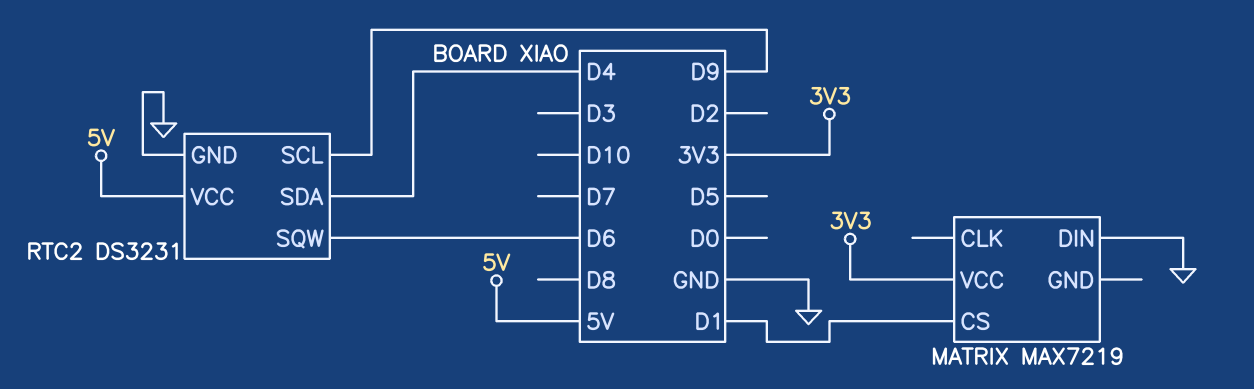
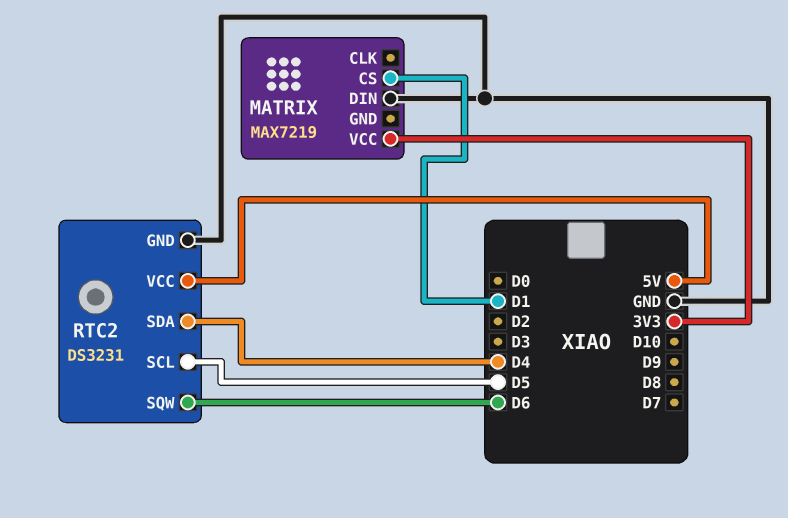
RTC2 pin SCL: D9 -> D5

